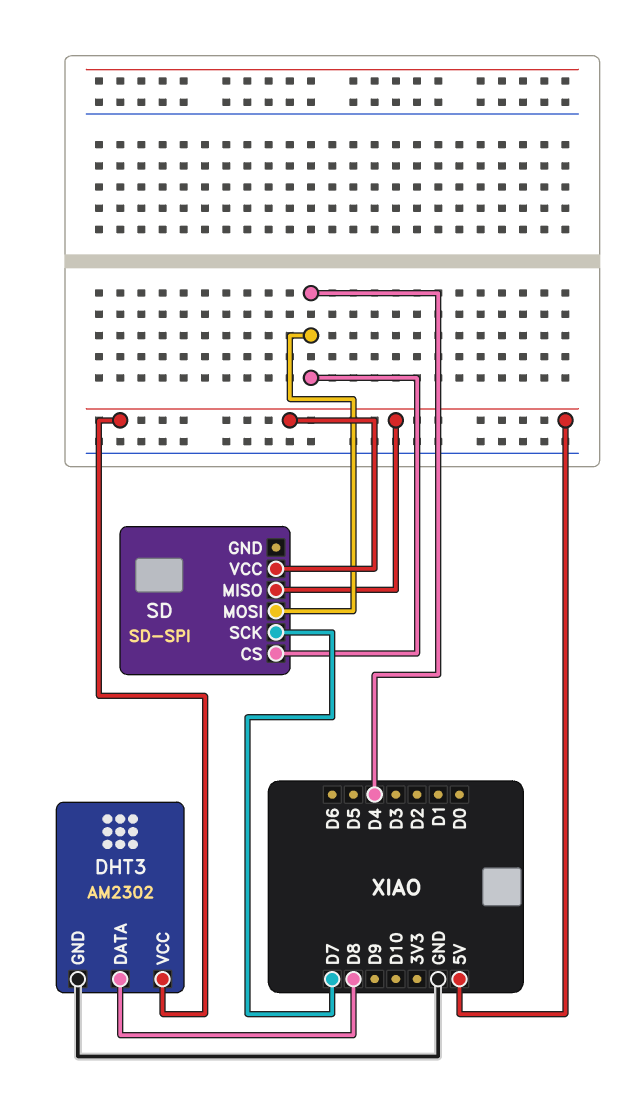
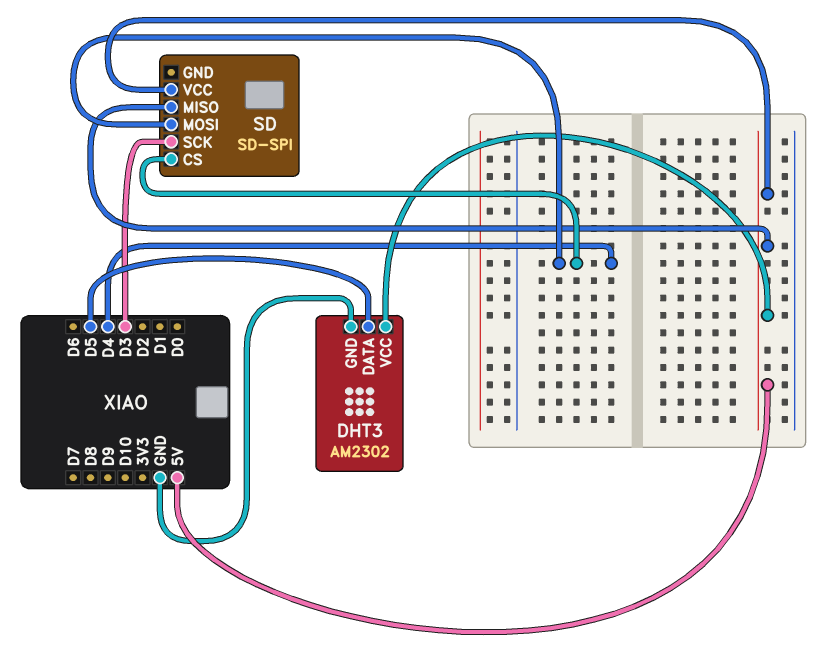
DHT3 pin DATA: D8 -> D5
SD pin SCK: D7 -> D3

